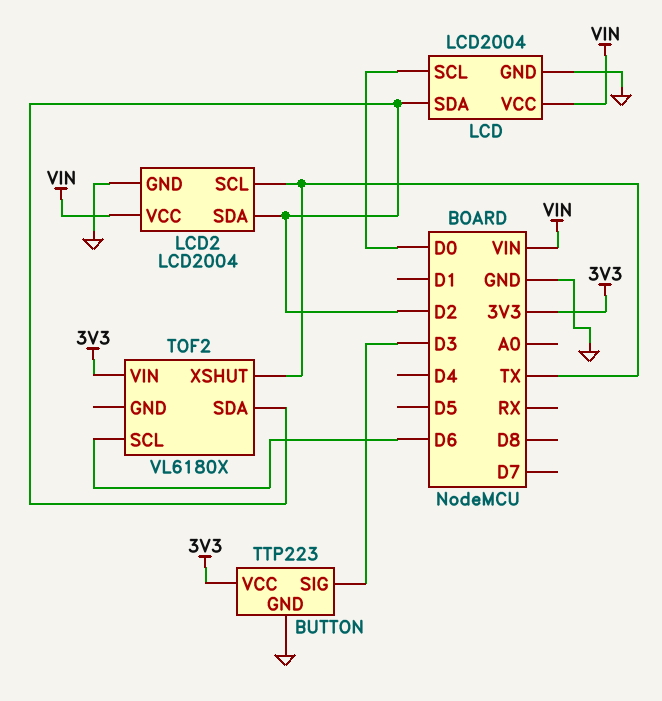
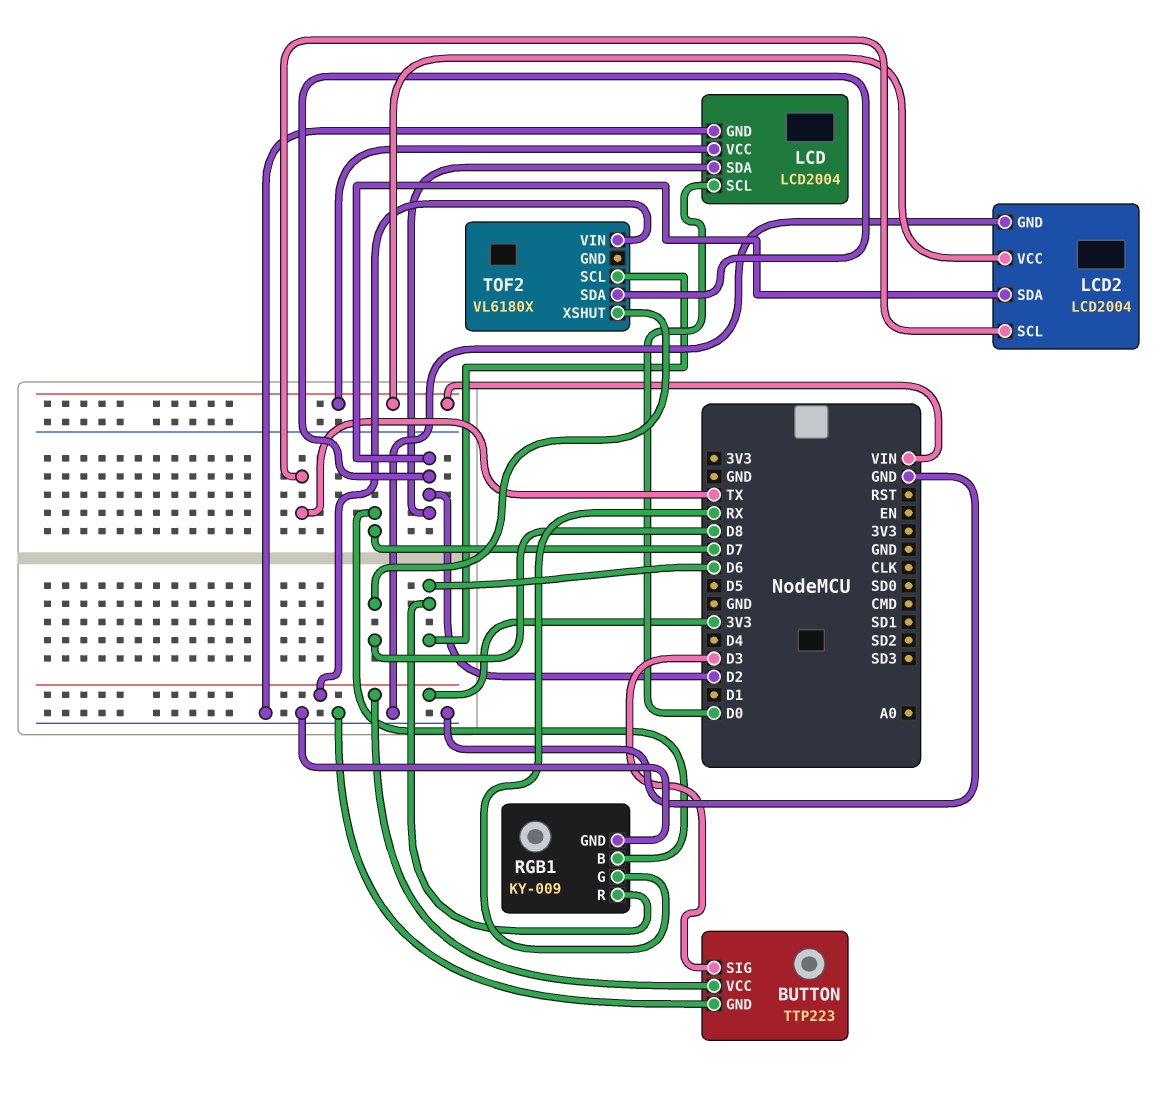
RGB1: none -> KY-009
RGB1 pin B: none -> D7
RGB1 pin G: none -> RX
RGB1 pin GND: none -> GND
RGB1 pin R: none -> D6
TOF2 pin XSHUT: TX -> D8

